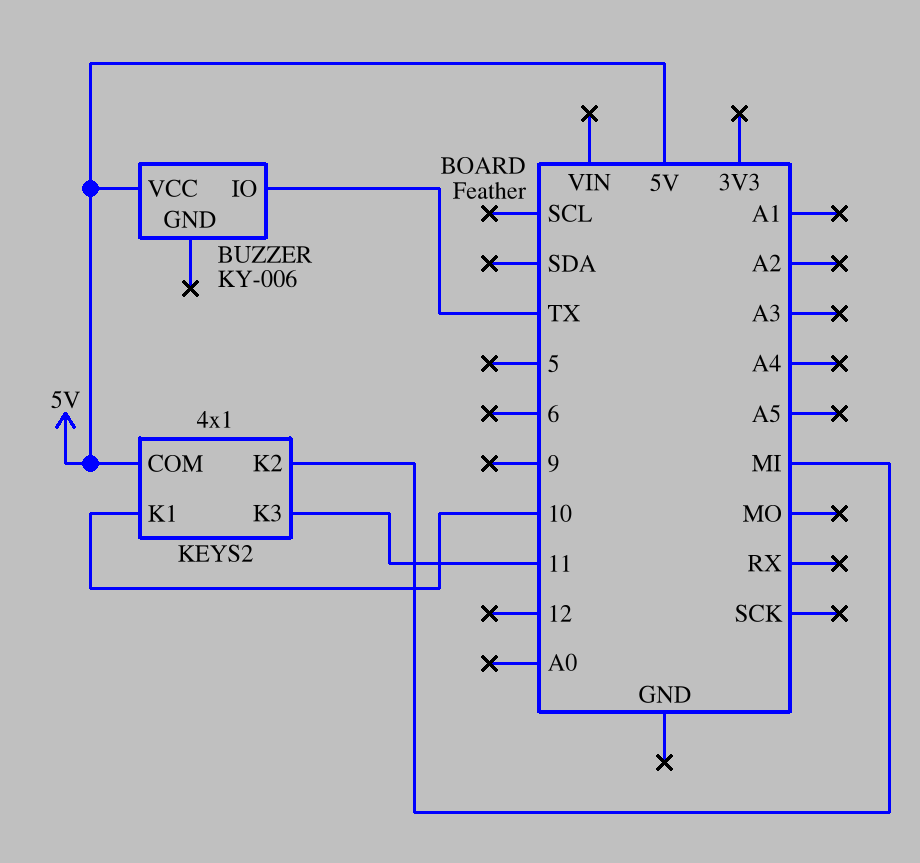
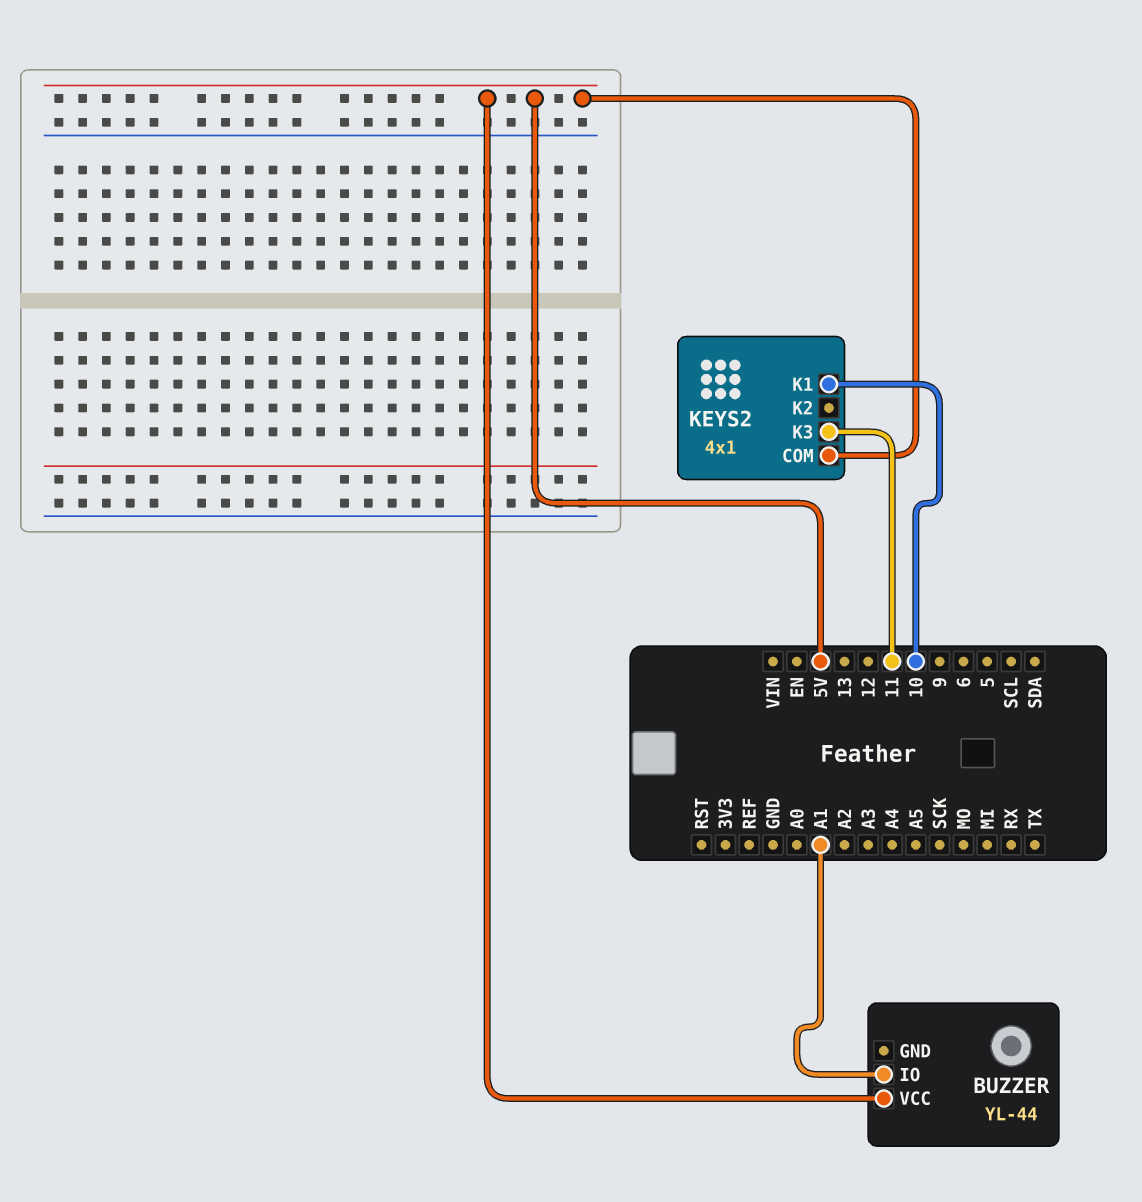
BUZZER: KY-006 -> YL-44
BUZZER pin IO: TX -> A1
KEYS2 pin K2: MI -> none

